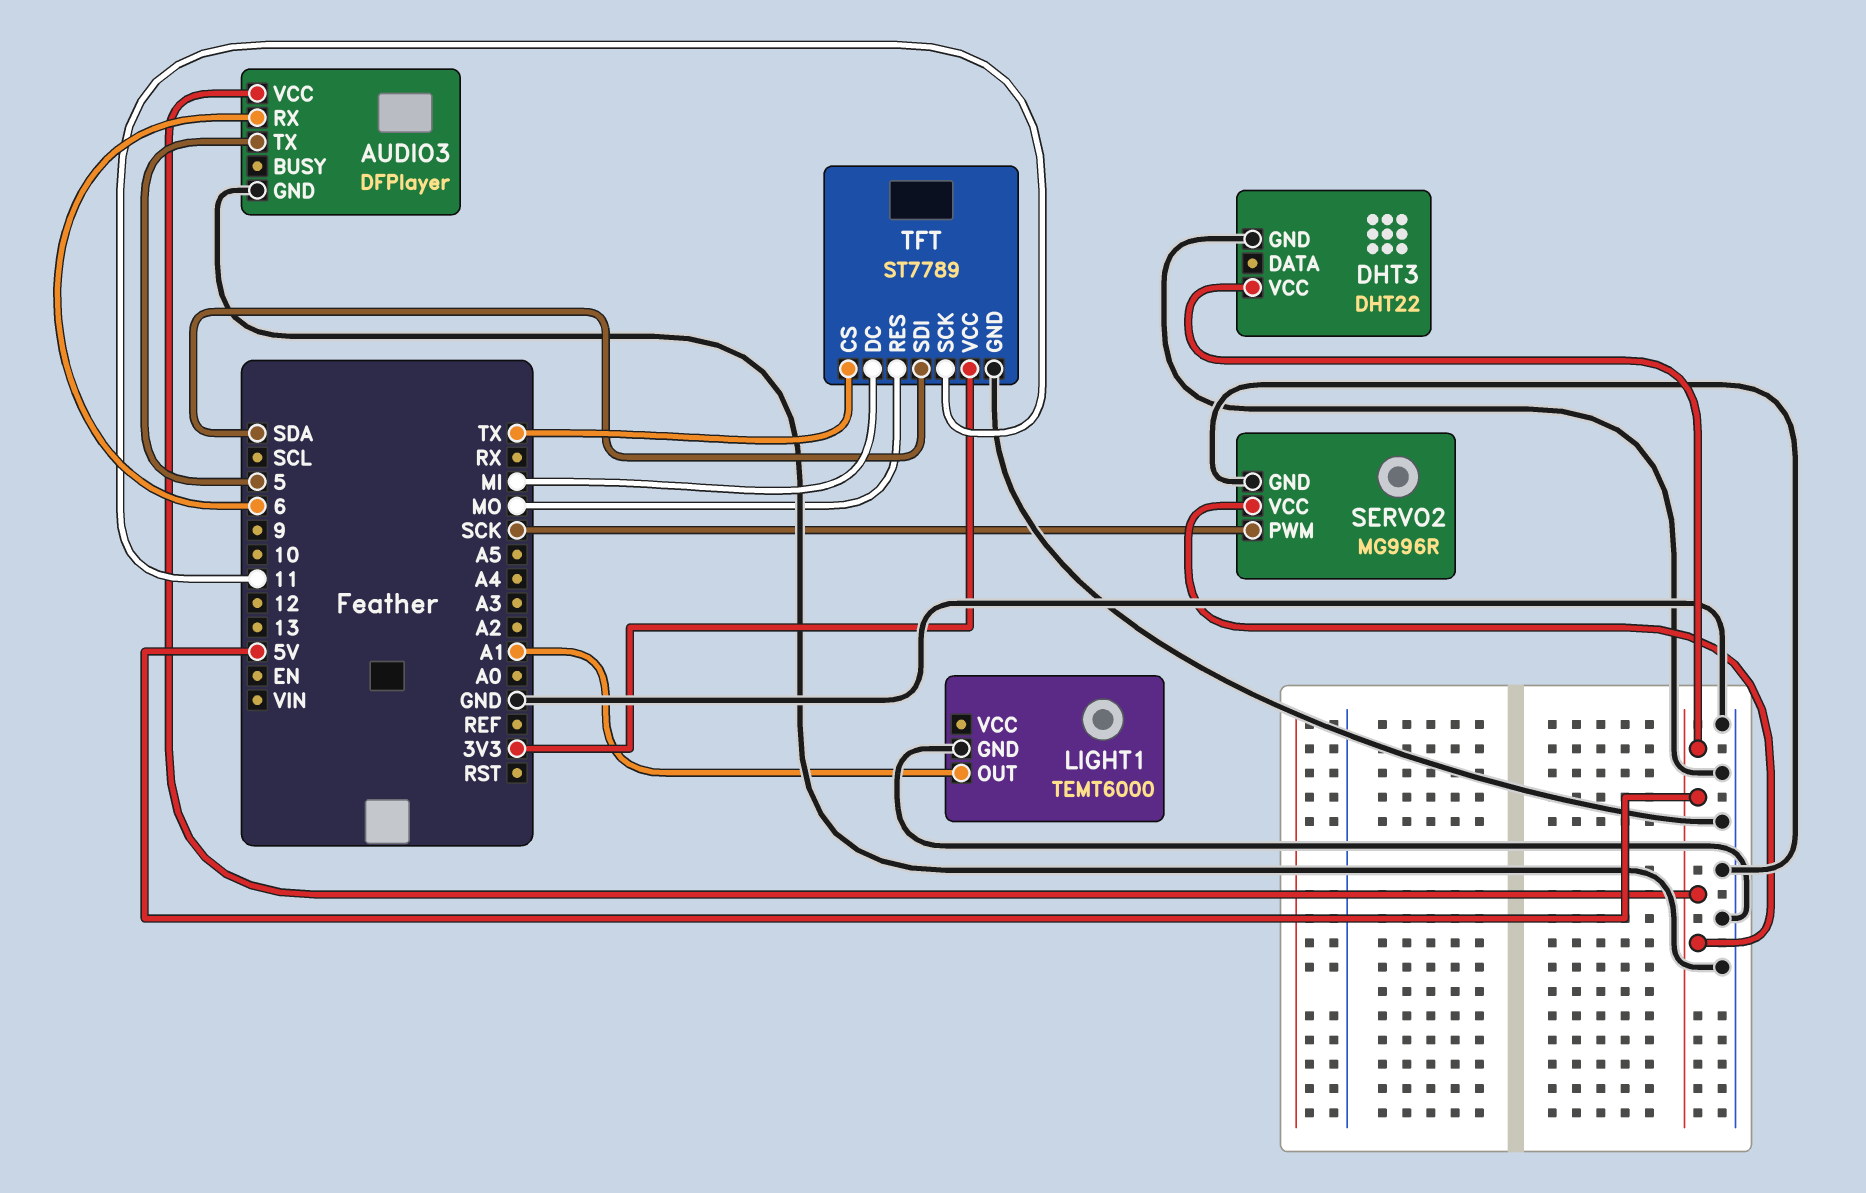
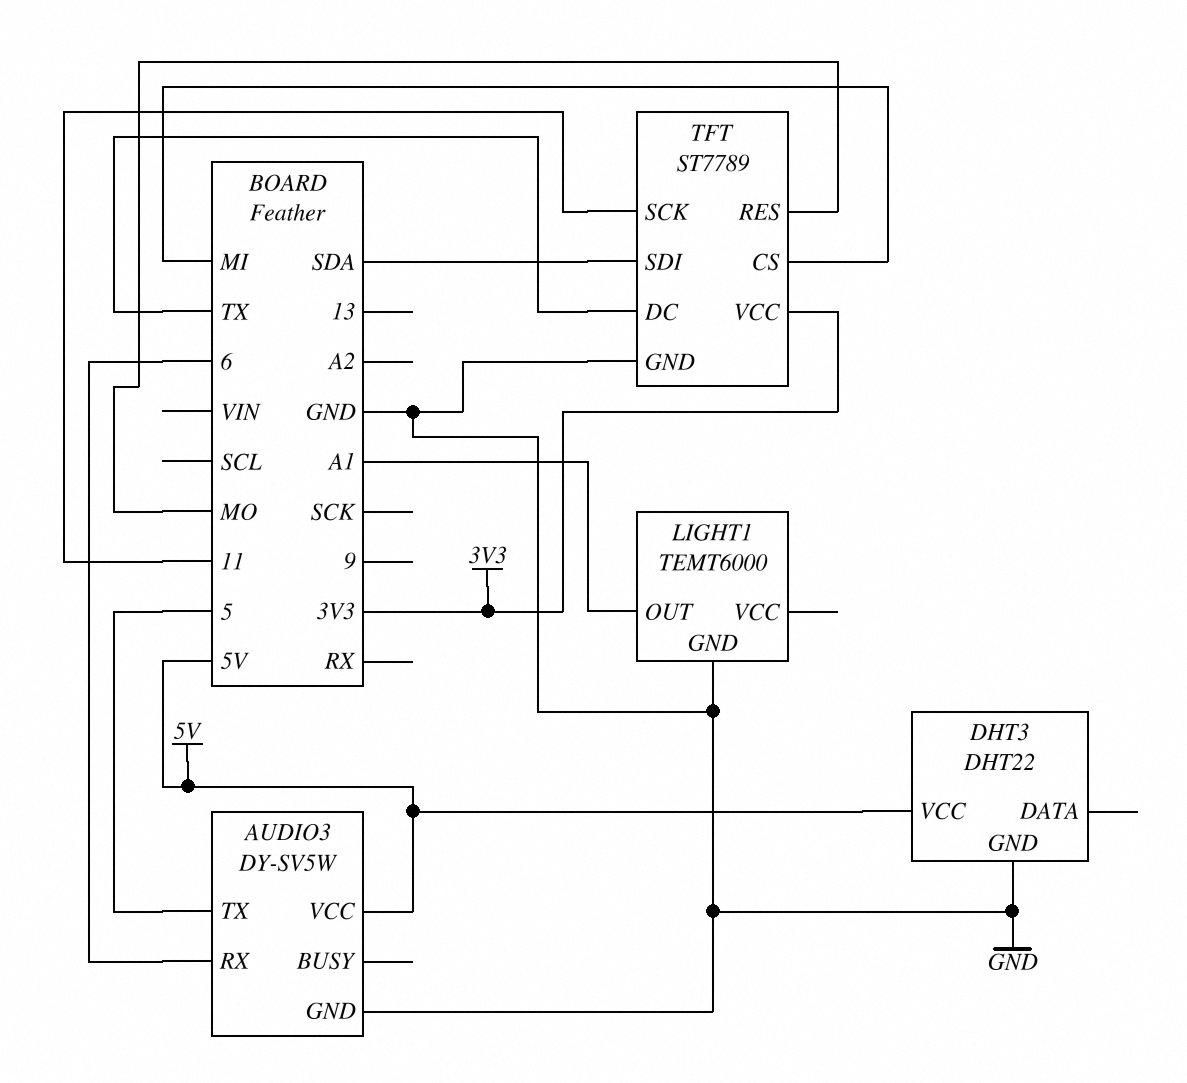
AUDIO3: DFPlayer -> DY-SV5W
SERVO2: MG996R -> none
SERVO2 pin GND: GND -> none
SERVO2 pin PWM: SCK -> none
SERVO2 pin VCC: 5V -> none
TFT pin CS: TX -> MI
TFT pin DC: MI -> TX

